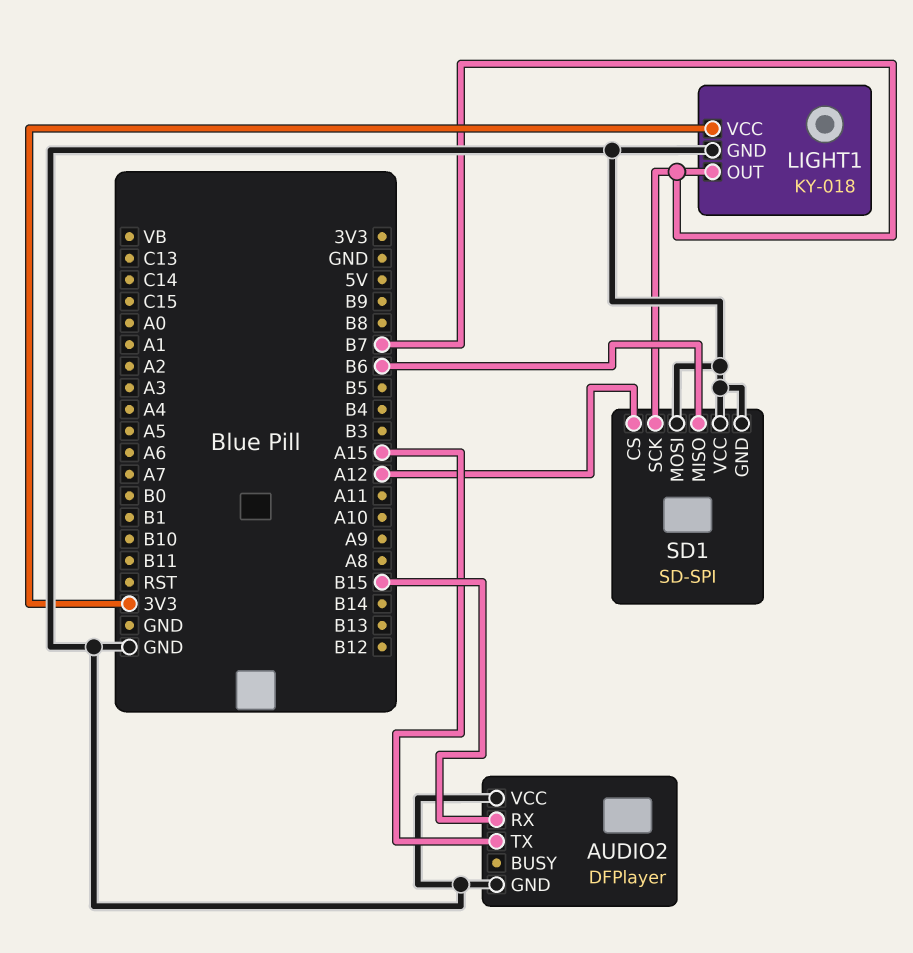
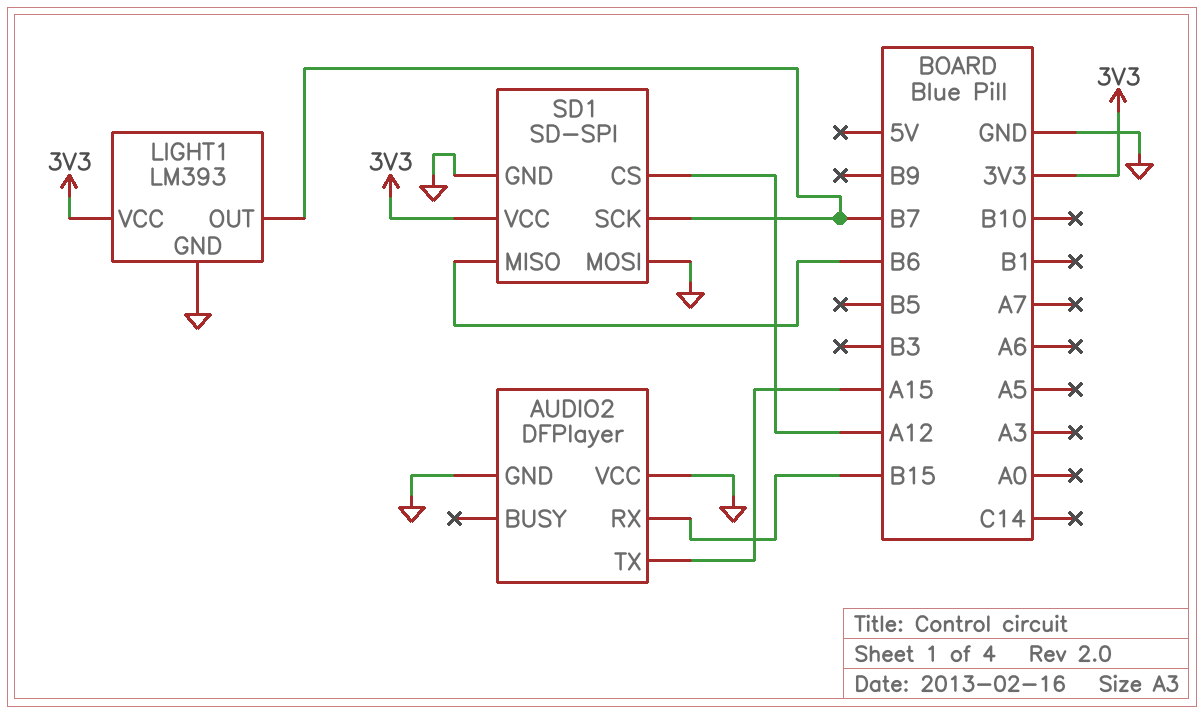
LIGHT1: KY-018 -> LM393
SD1 pin VCC: GND -> 3V3

